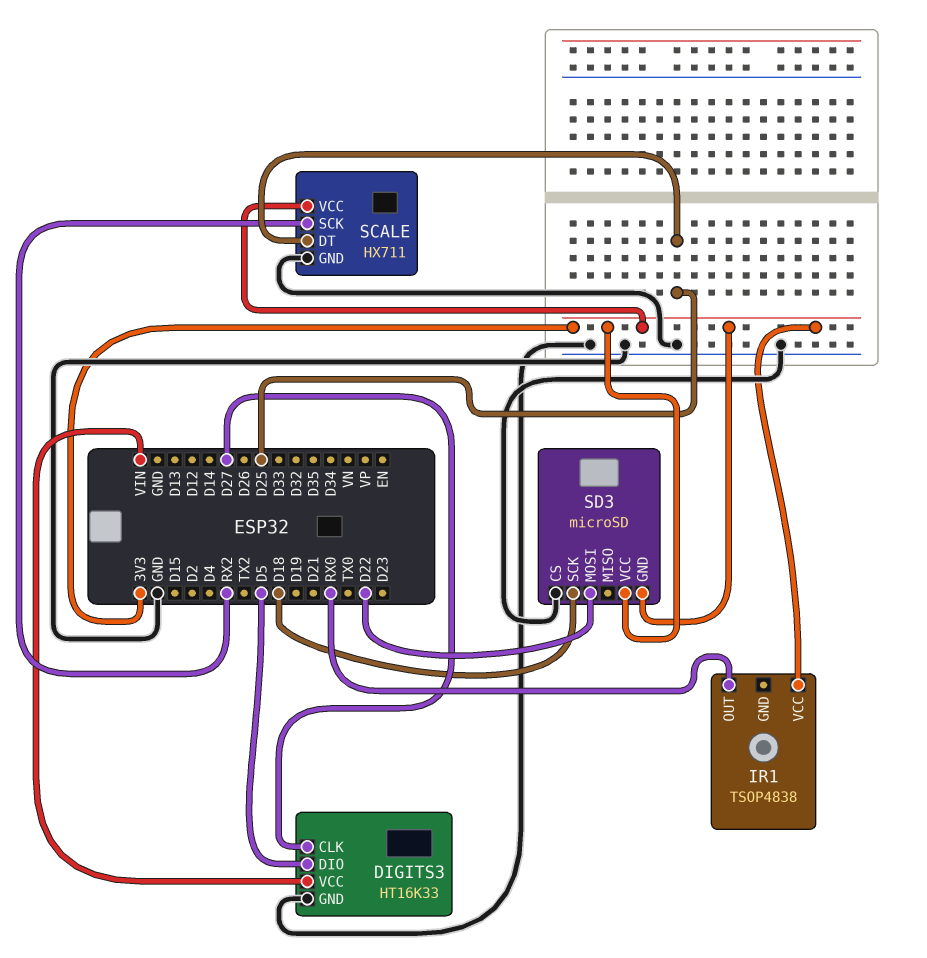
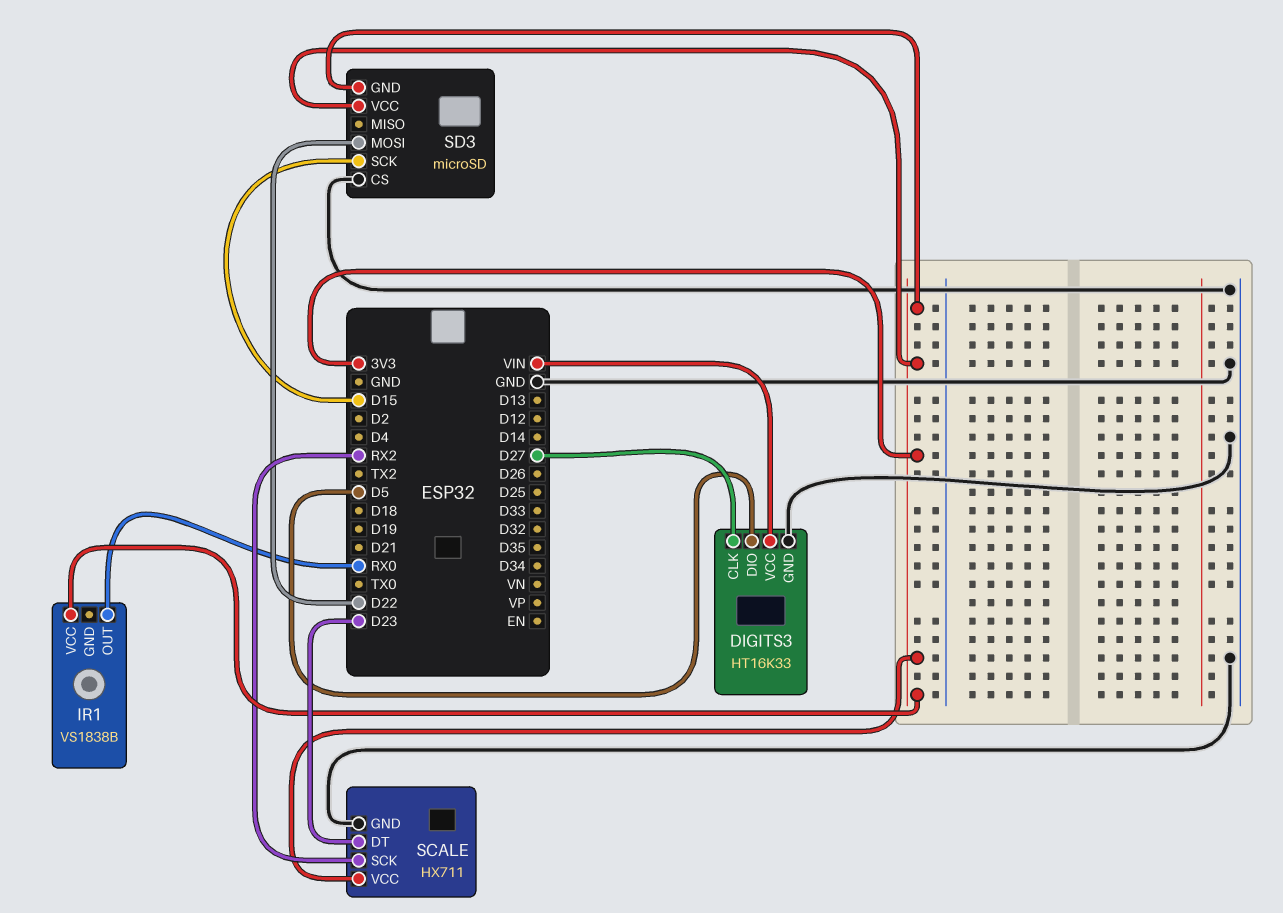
IR1: TSOP4838 -> VS1838B
SCALE pin DT: D25 -> D23
SD3 pin SCK: D18 -> D15

